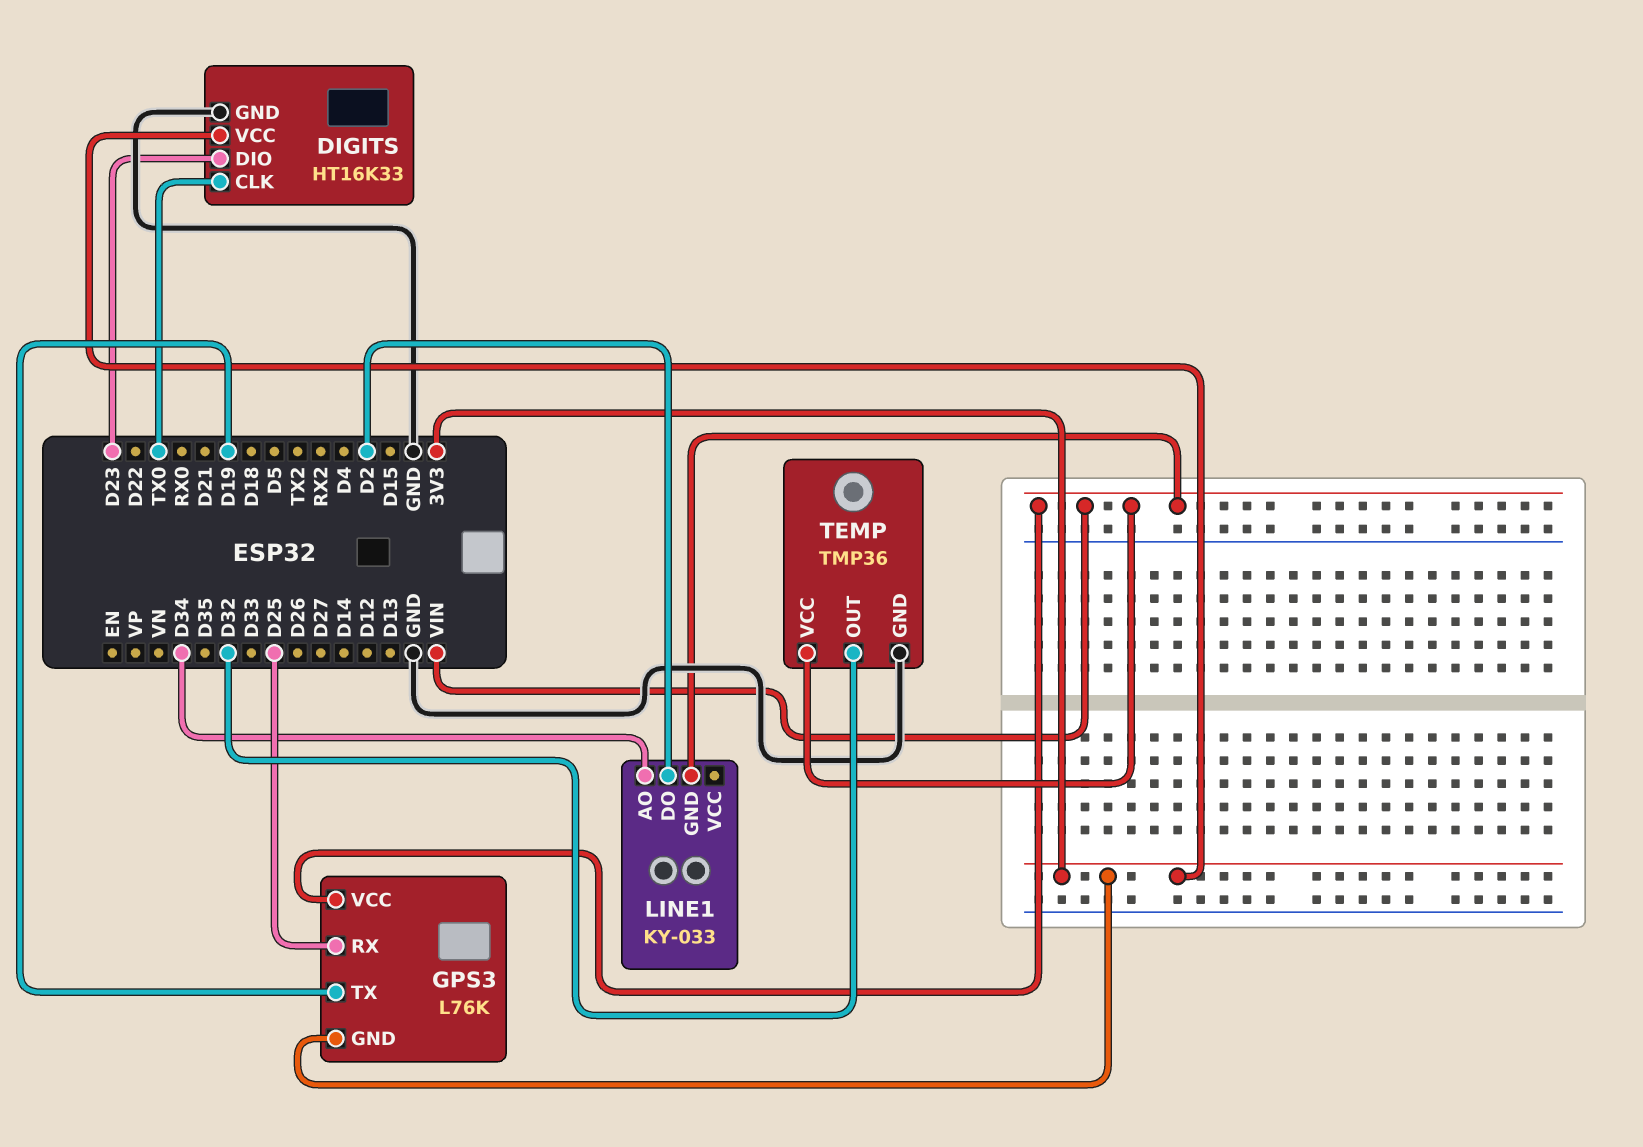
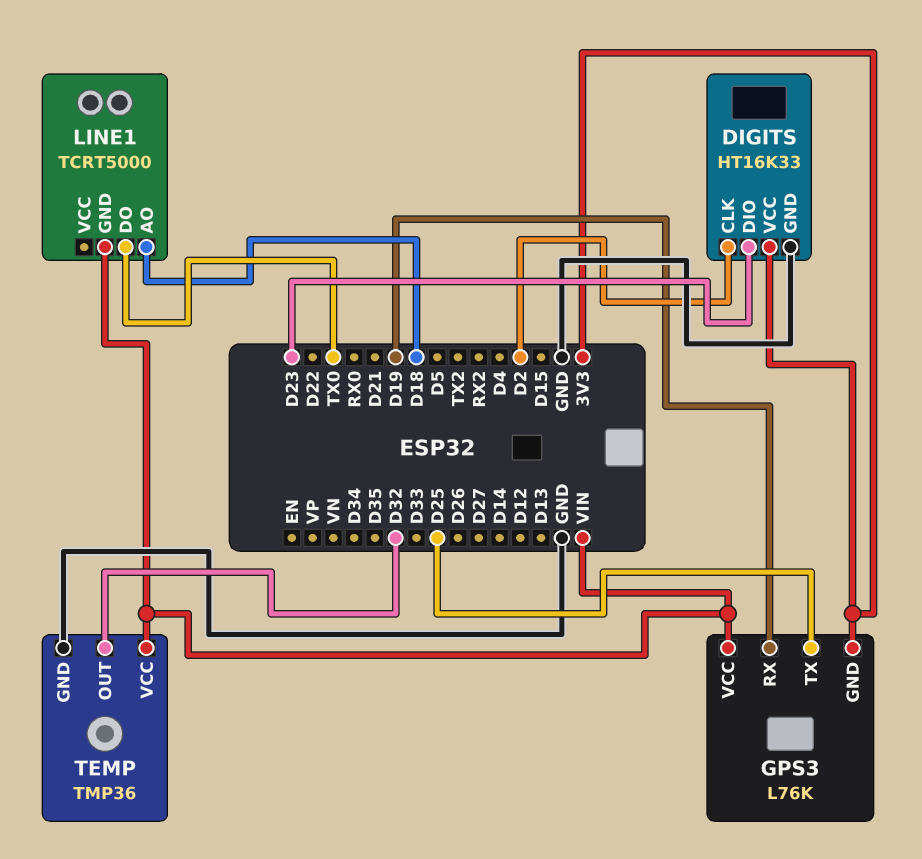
DIGITS pin CLK: TX0 -> D2
GPS3 pin RX: D25 -> D19
GPS3 pin TX: D19 -> D25
LINE1: KY-033 -> TCRT5000
LINE1 pin AO: D34 -> D18
LINE1 pin DO: D2 -> TX0

